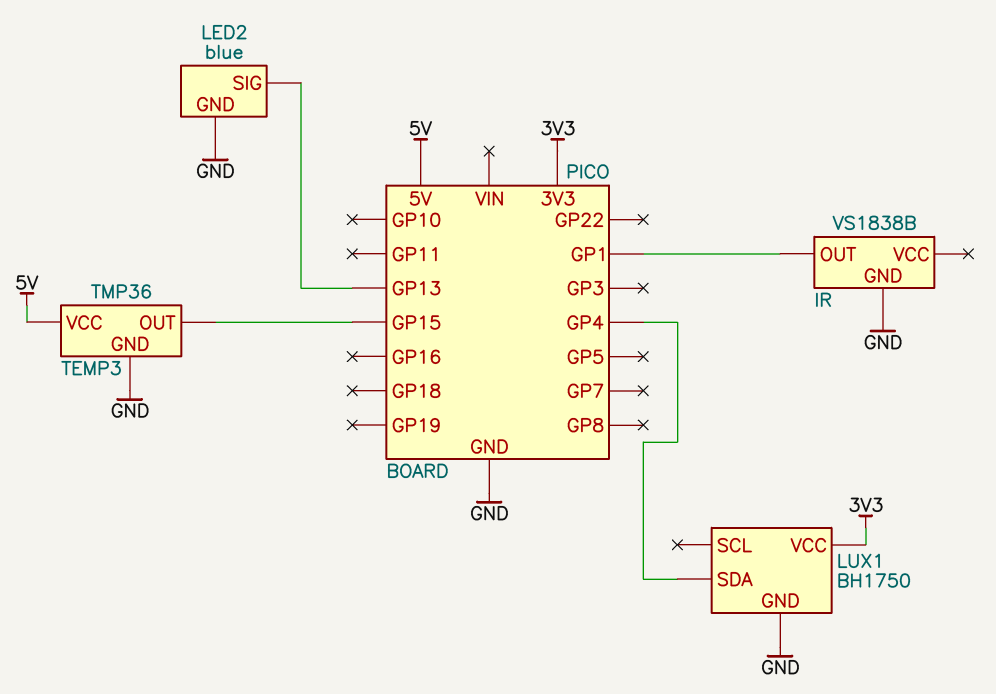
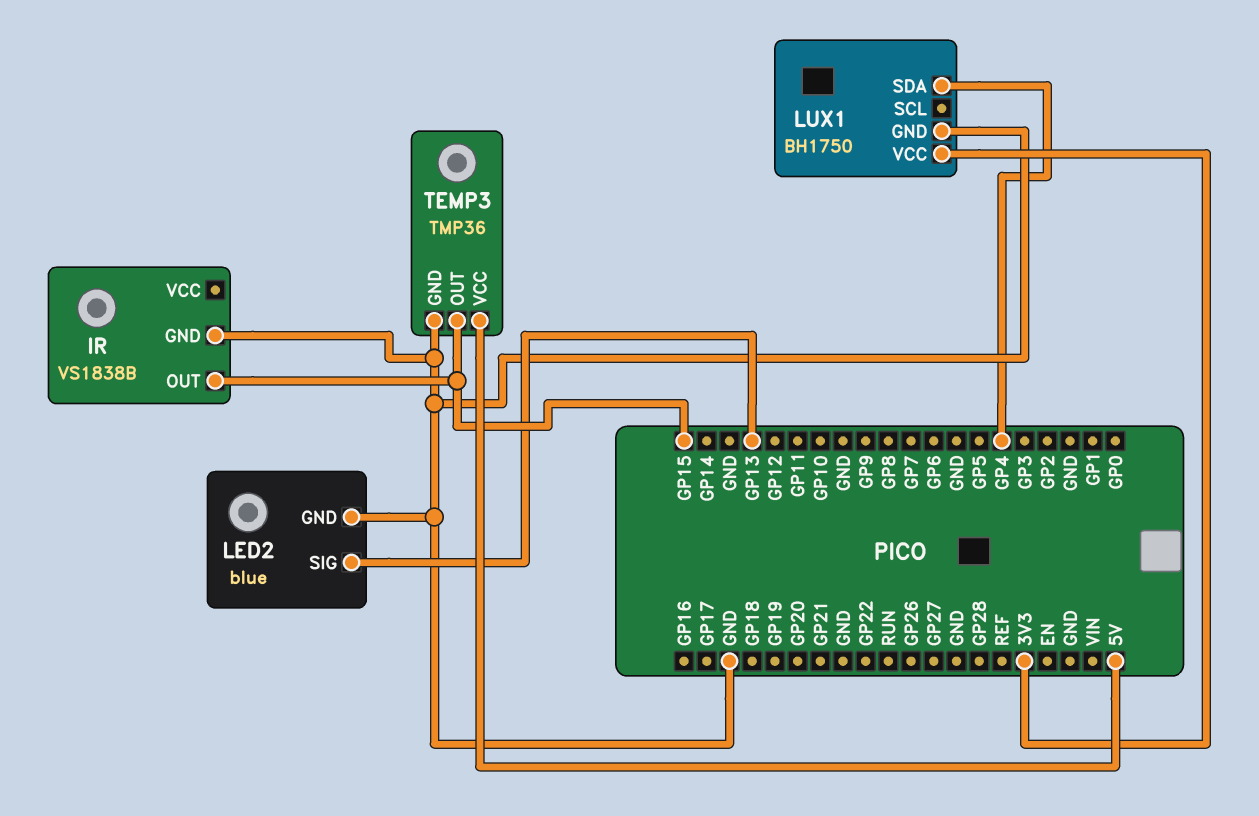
IR pin OUT: GP1 -> GP15

